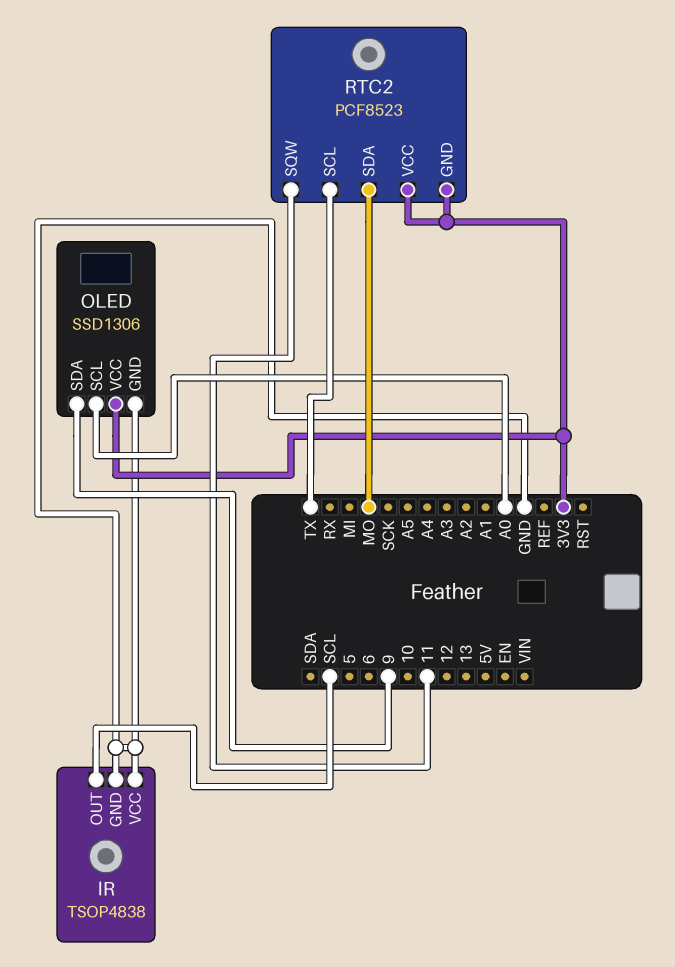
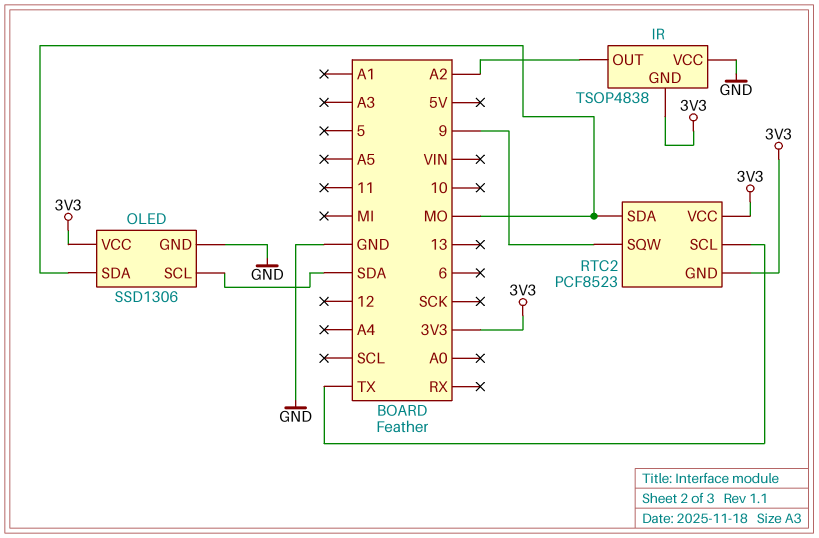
IR pin GND: GND -> 3V3
IR pin OUT: SCL -> A2
OLED pin SCL: A0 -> SDA
OLED pin SDA: 9 -> MO
RTC2 pin SQW: 11 -> 9

